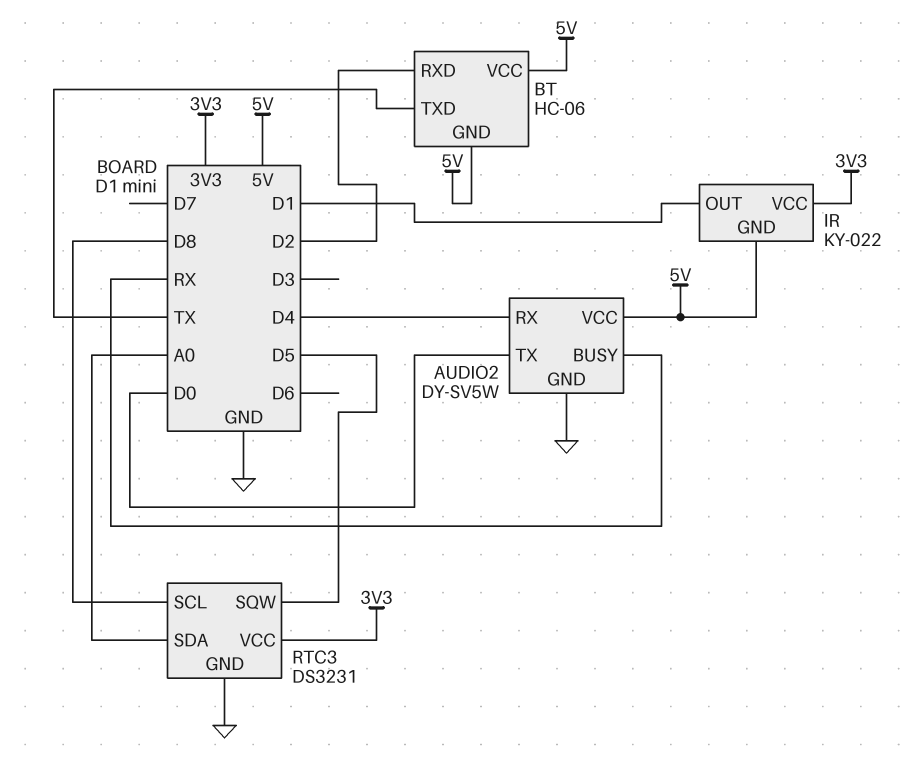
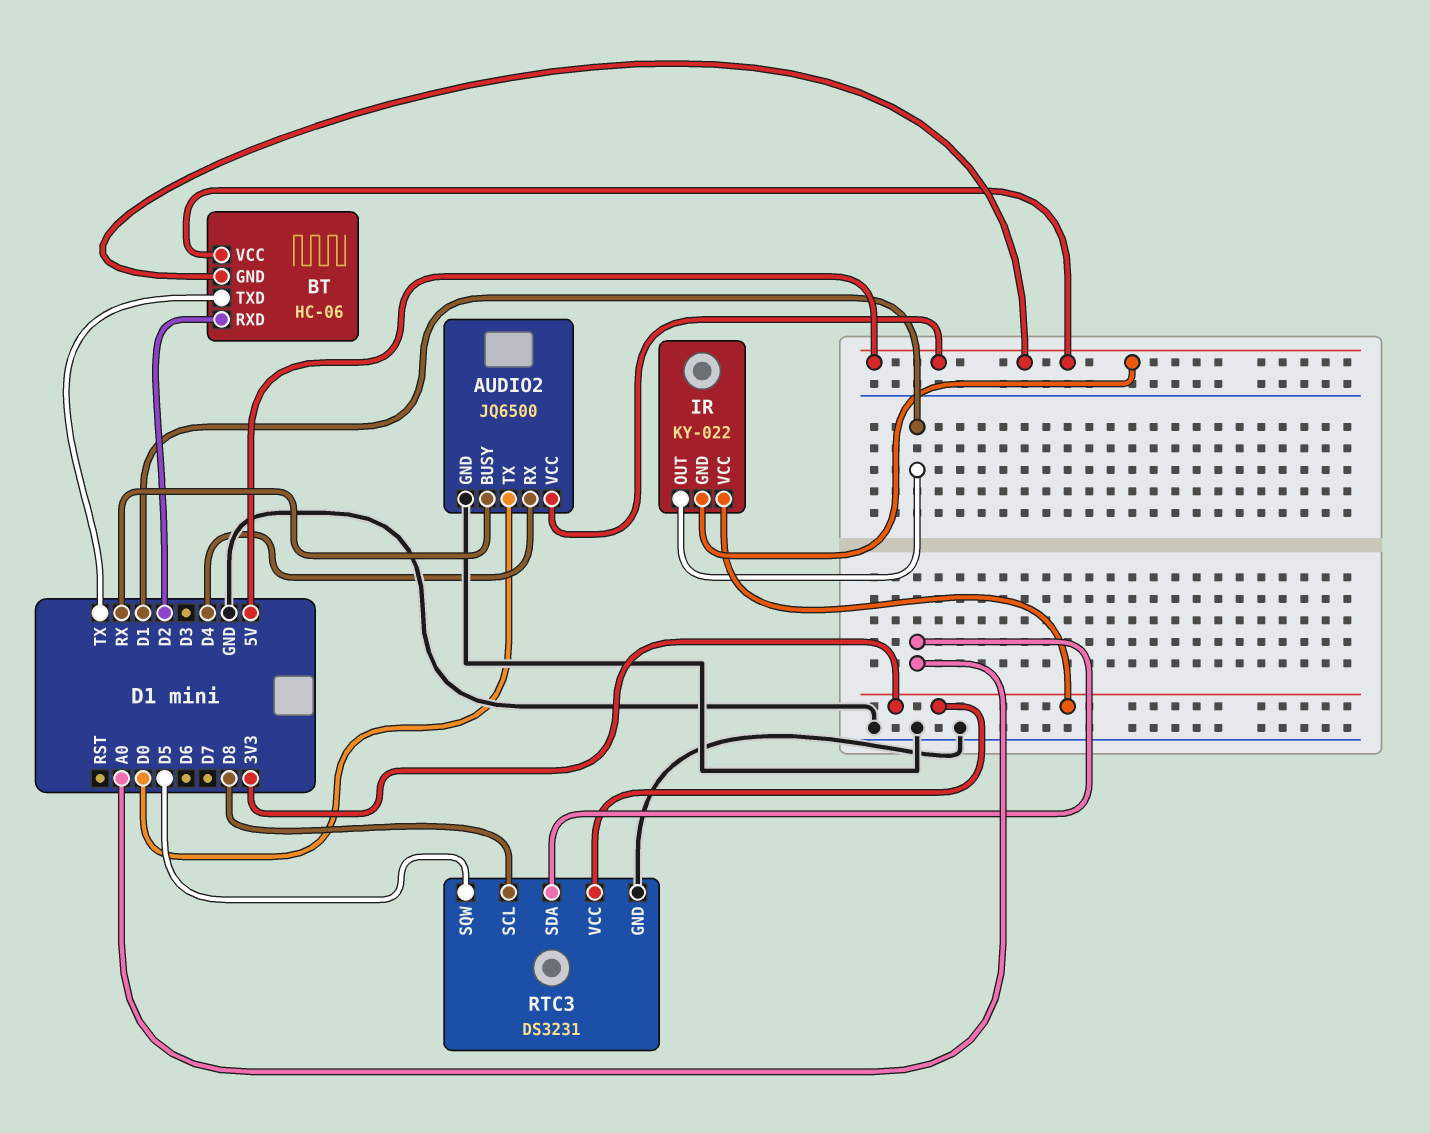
AUDIO2: DY-SV5W -> JQ6500

